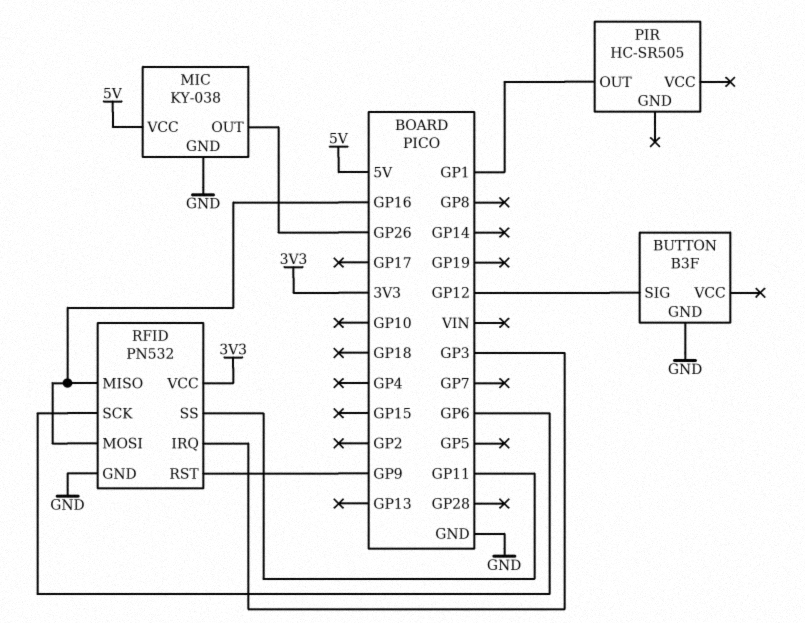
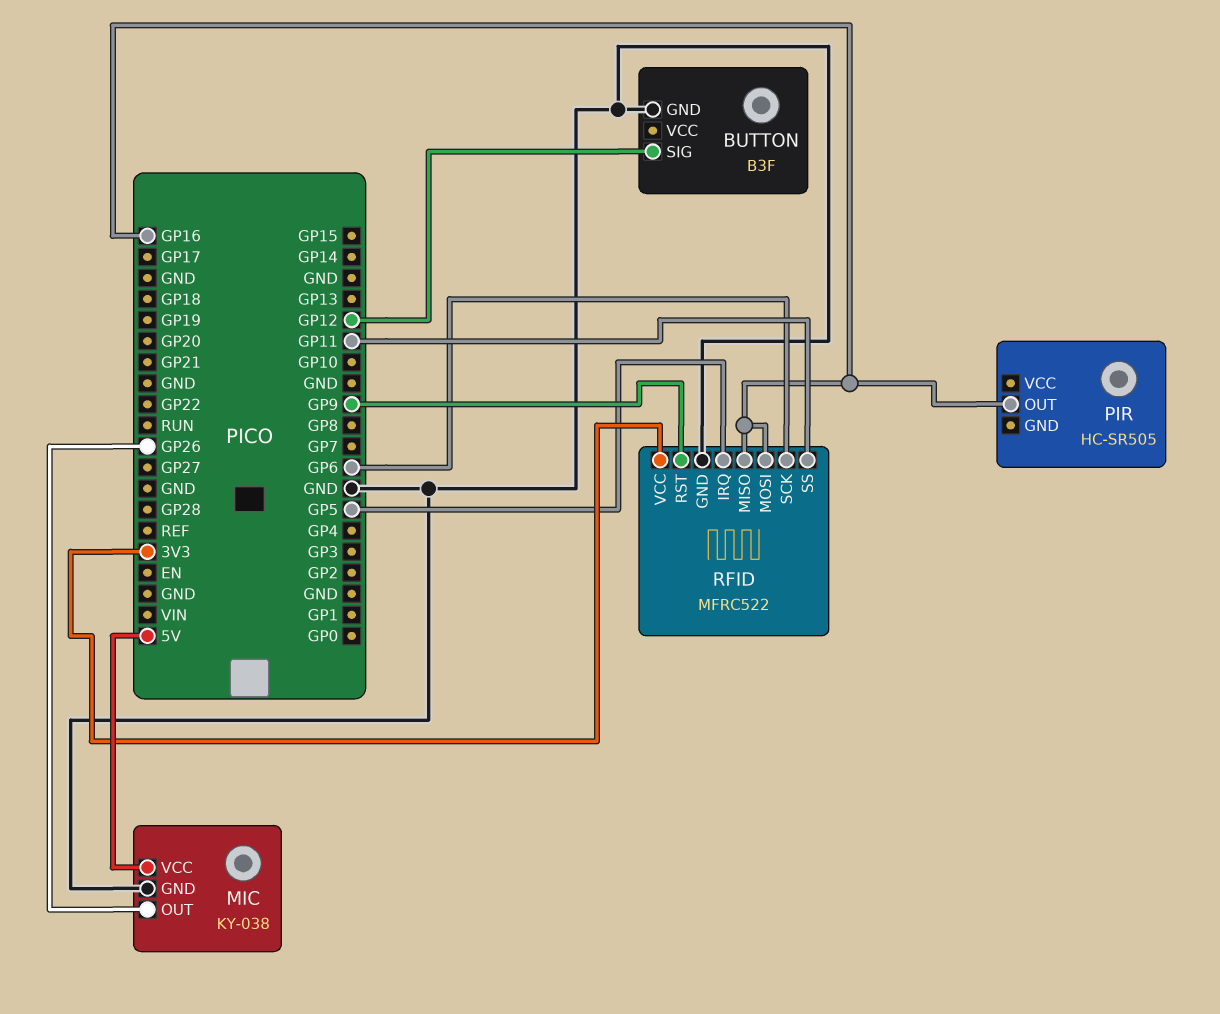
PIR pin OUT: GP1 -> GP16
RFID: PN532 -> MFRC522
RFID pin IRQ: GP3 -> GP5

